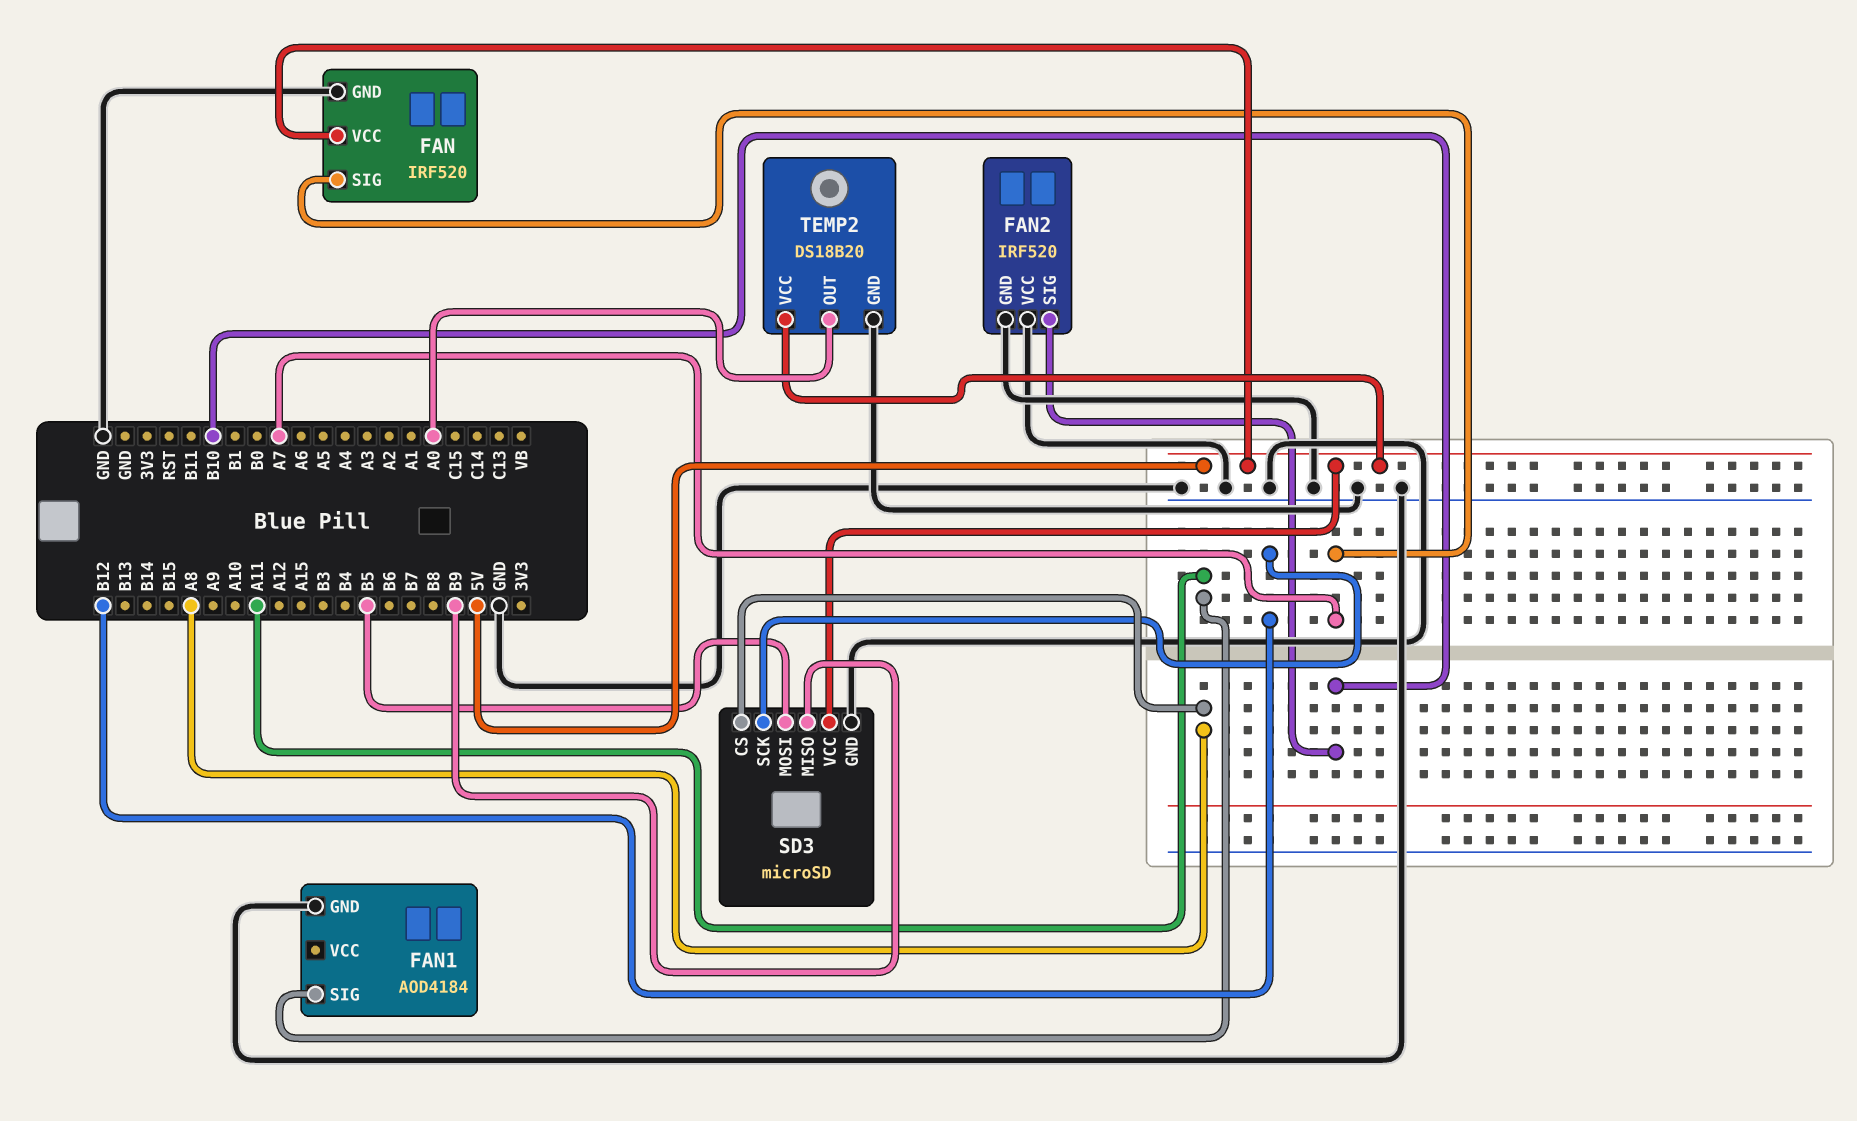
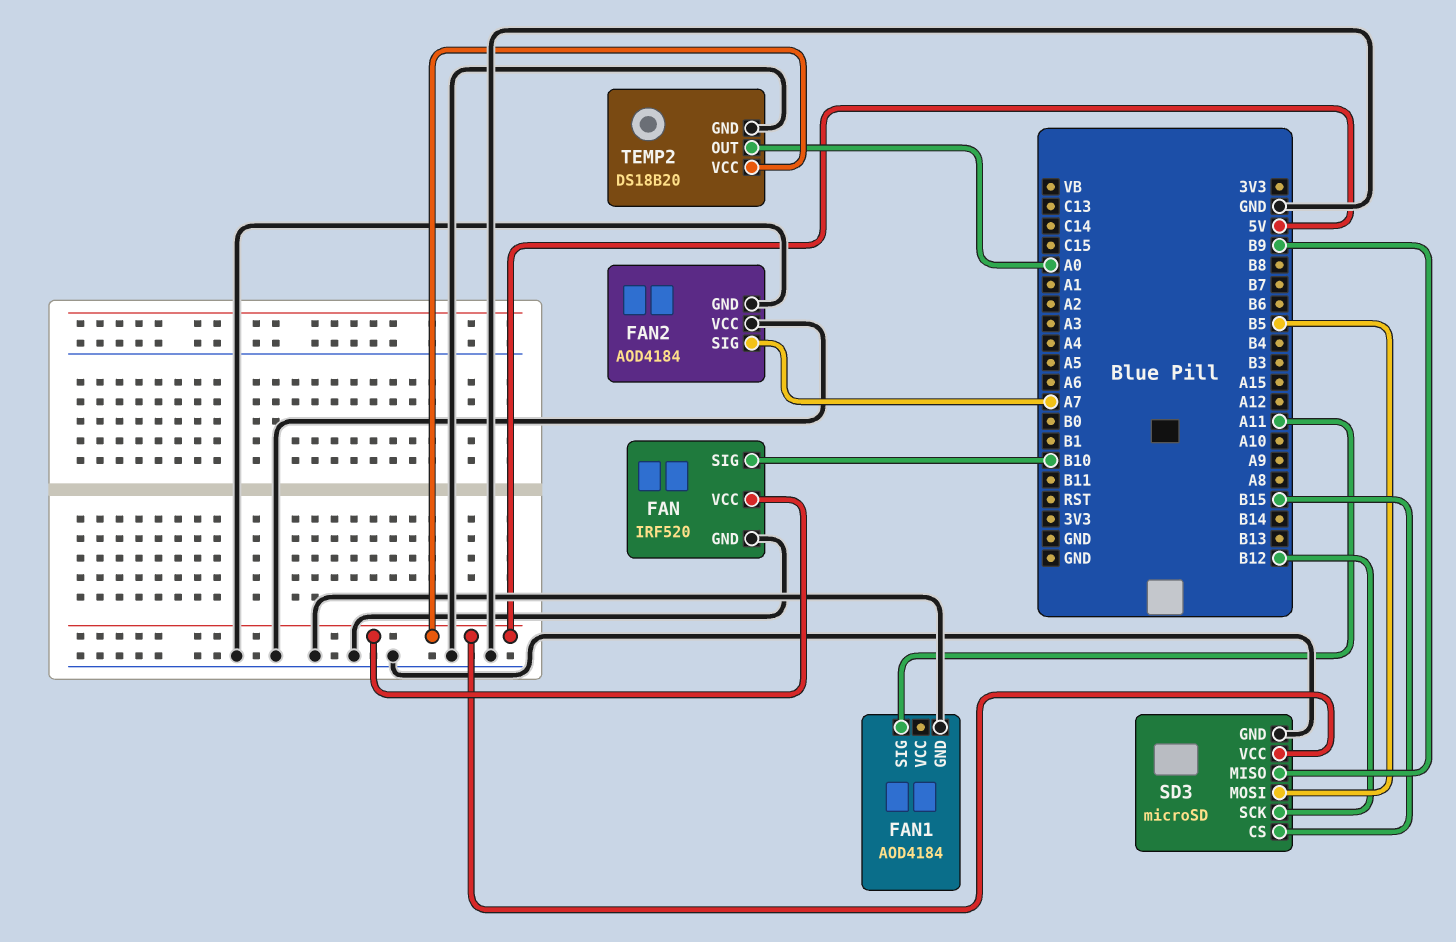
FAN pin SIG: A7 -> B10
FAN2: IRF520 -> AOD4184
FAN2 pin SIG: B10 -> A7
SD3 pin CS: A8 -> B15

